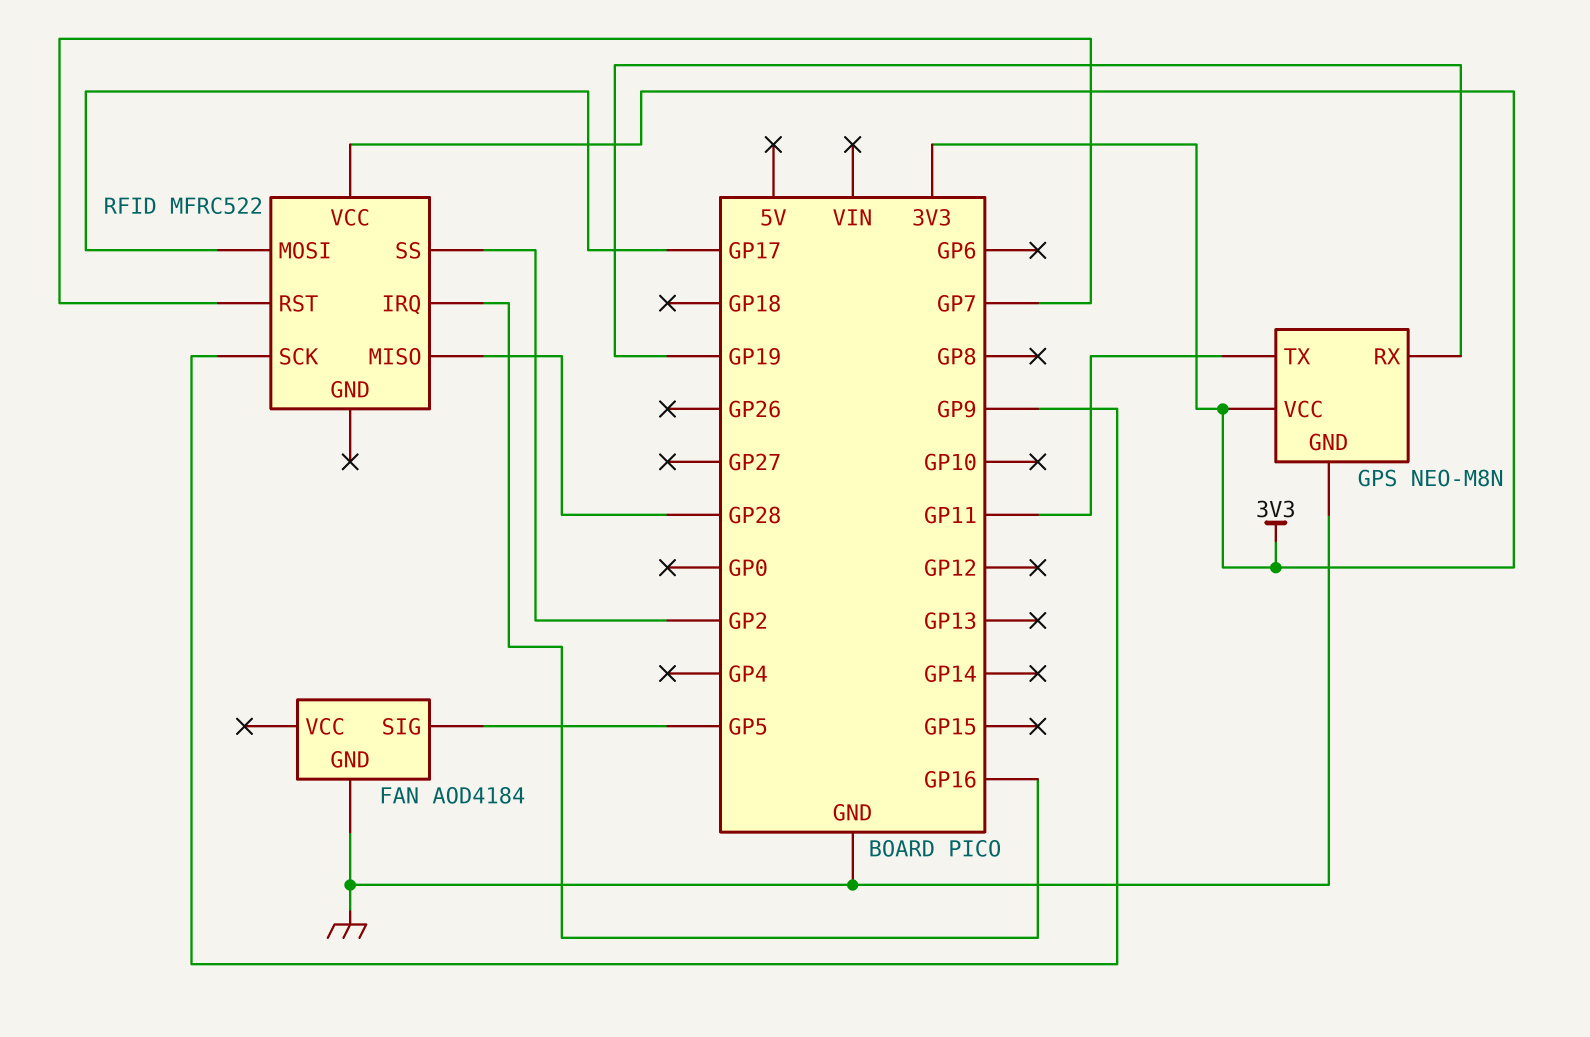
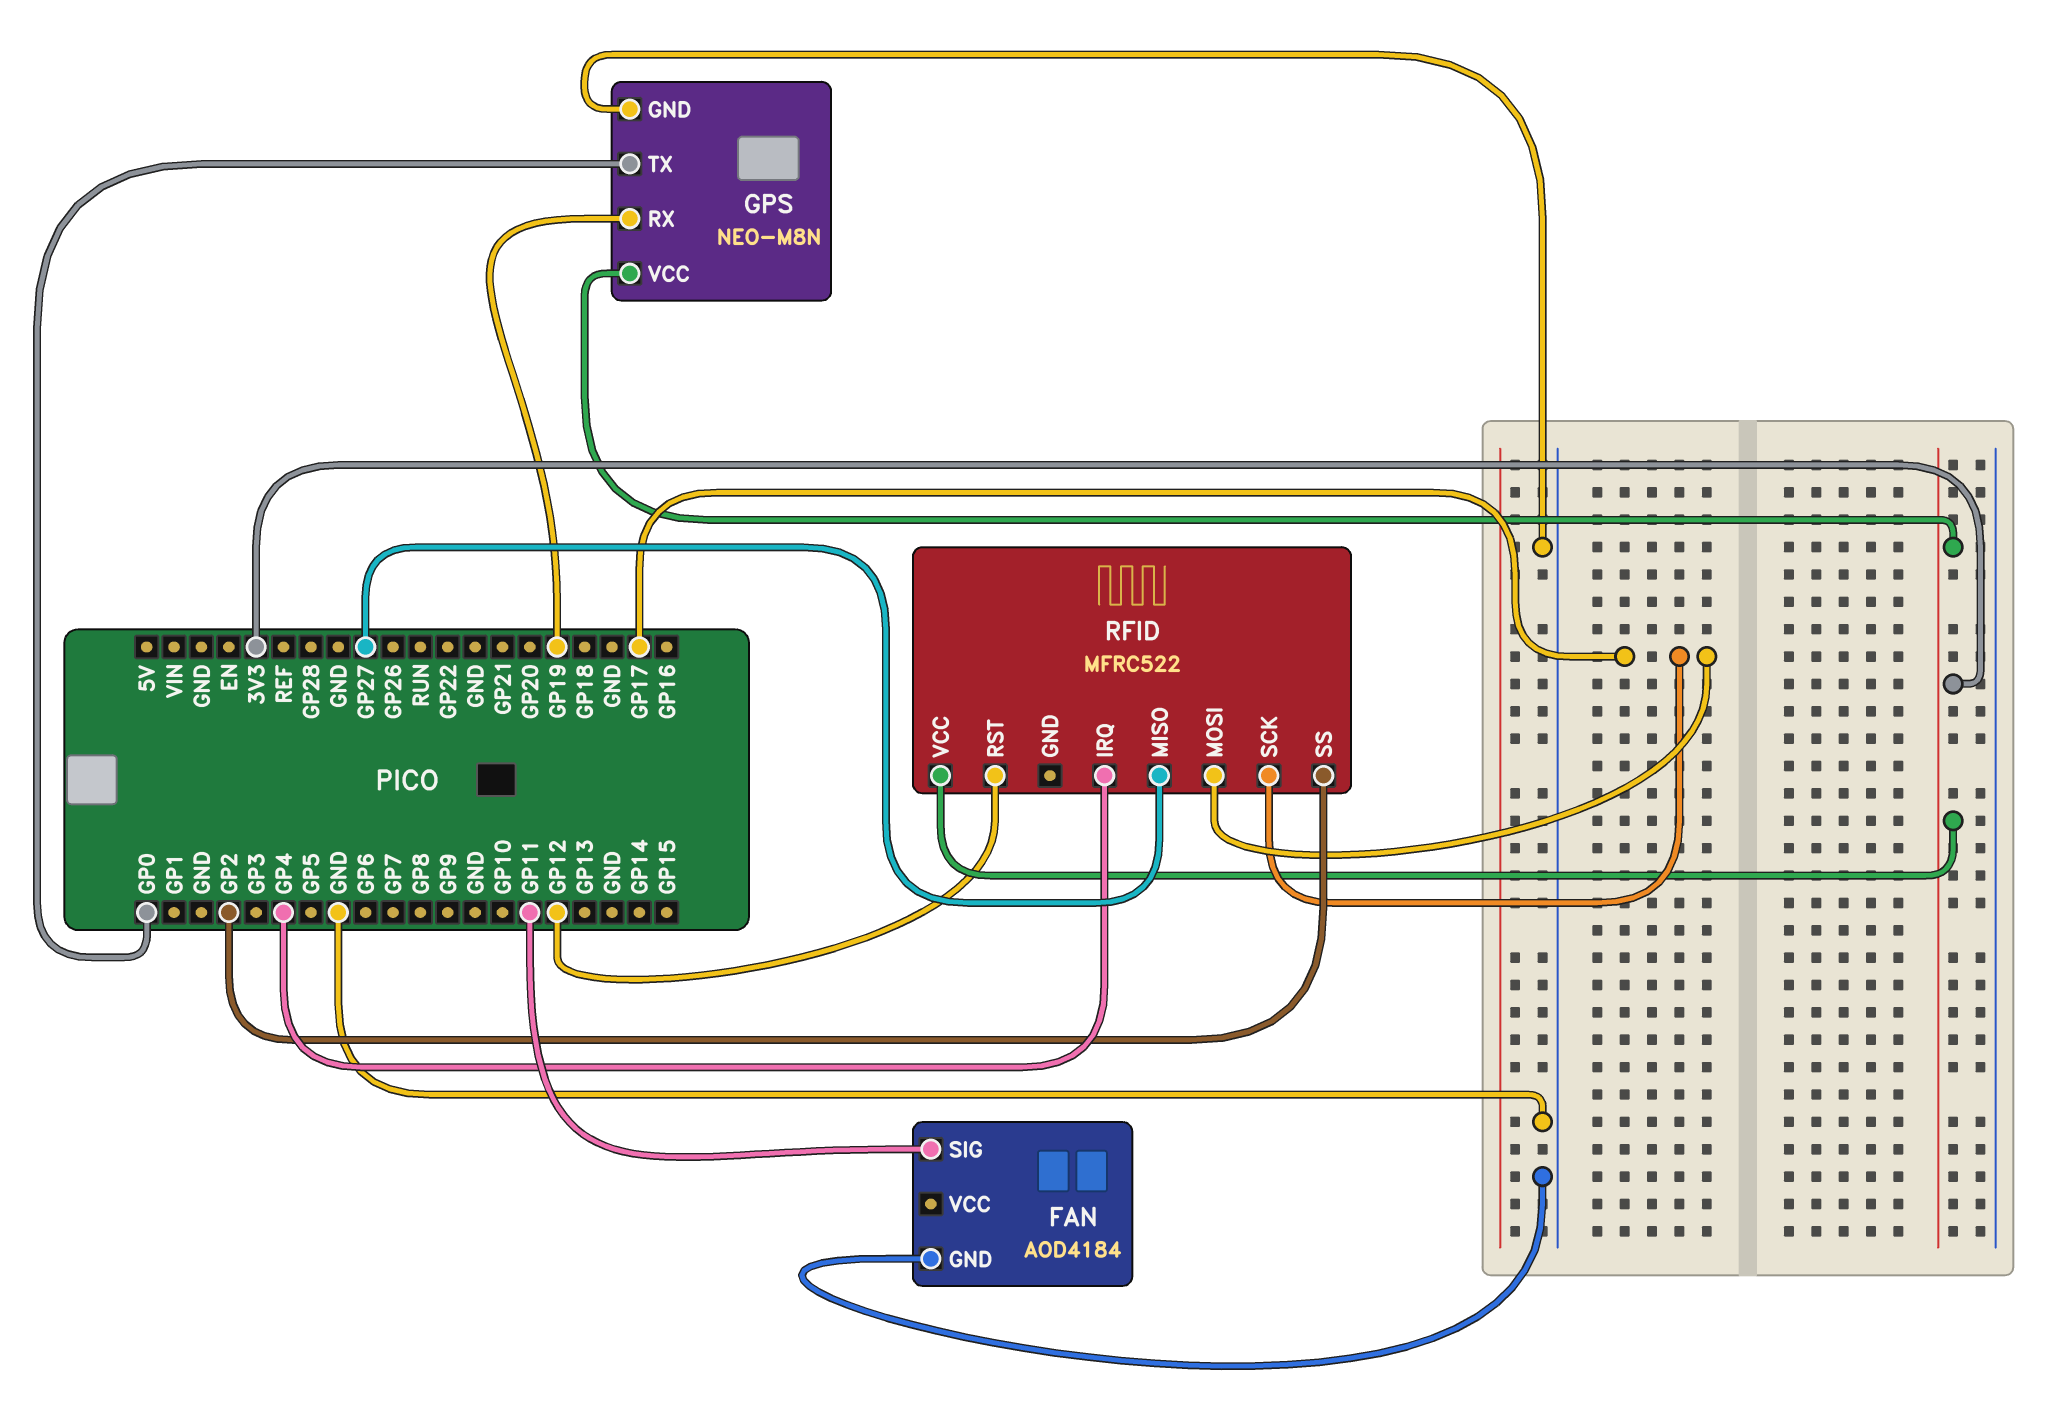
FAN pin SIG: GP5 -> GP11
GPS pin TX: GP11 -> GP0
RFID pin IRQ: GP16 -> GP4
RFID pin MISO: GP28 -> GP27
RFID pin RST: GP7 -> GP12
RFID pin SCK: GP9 -> GP17

